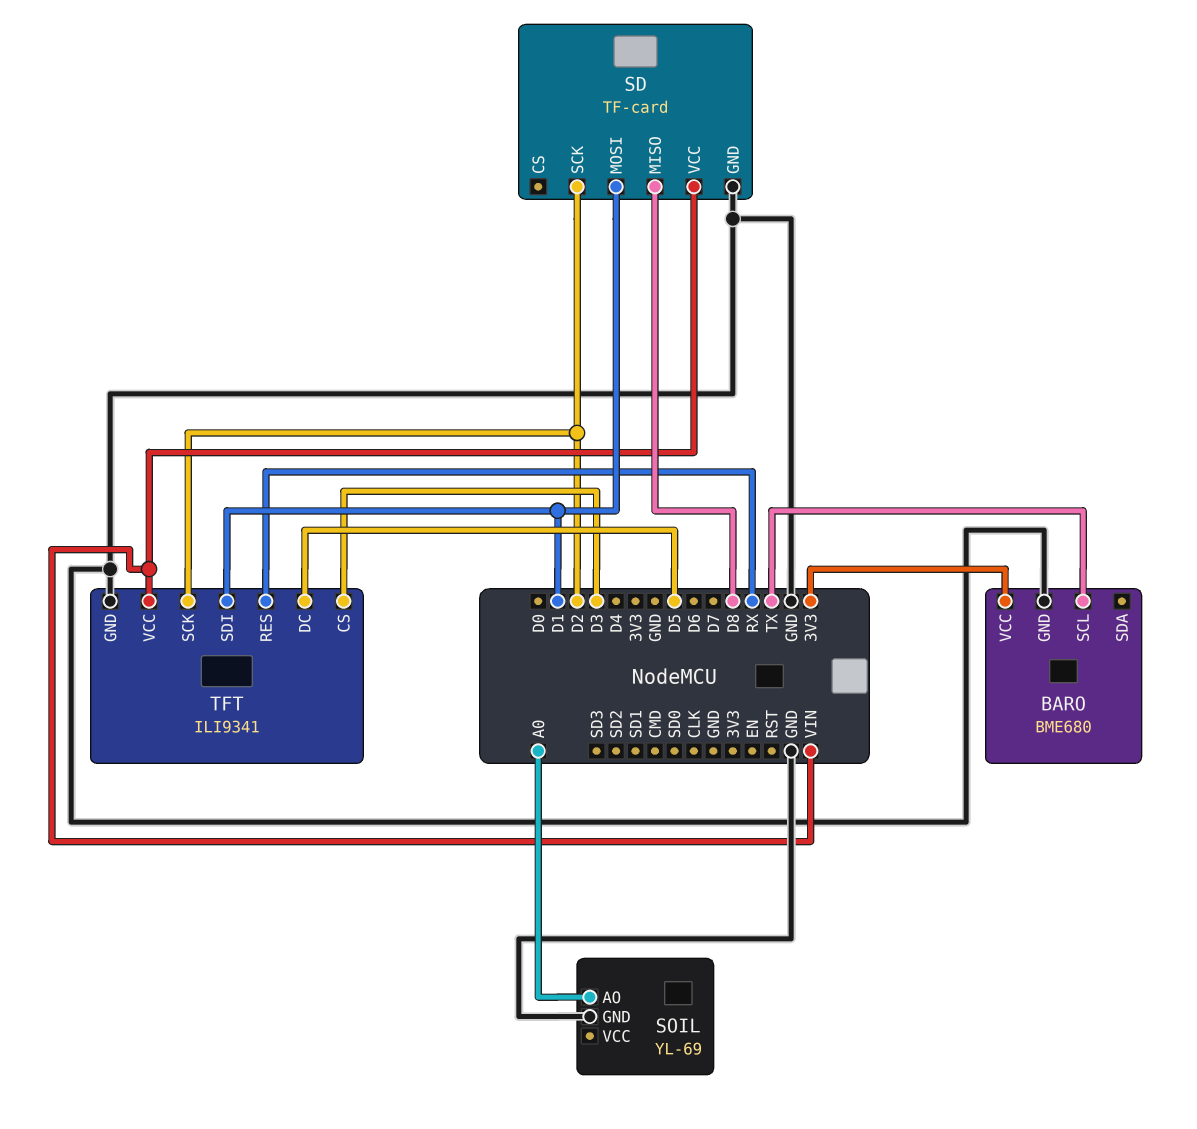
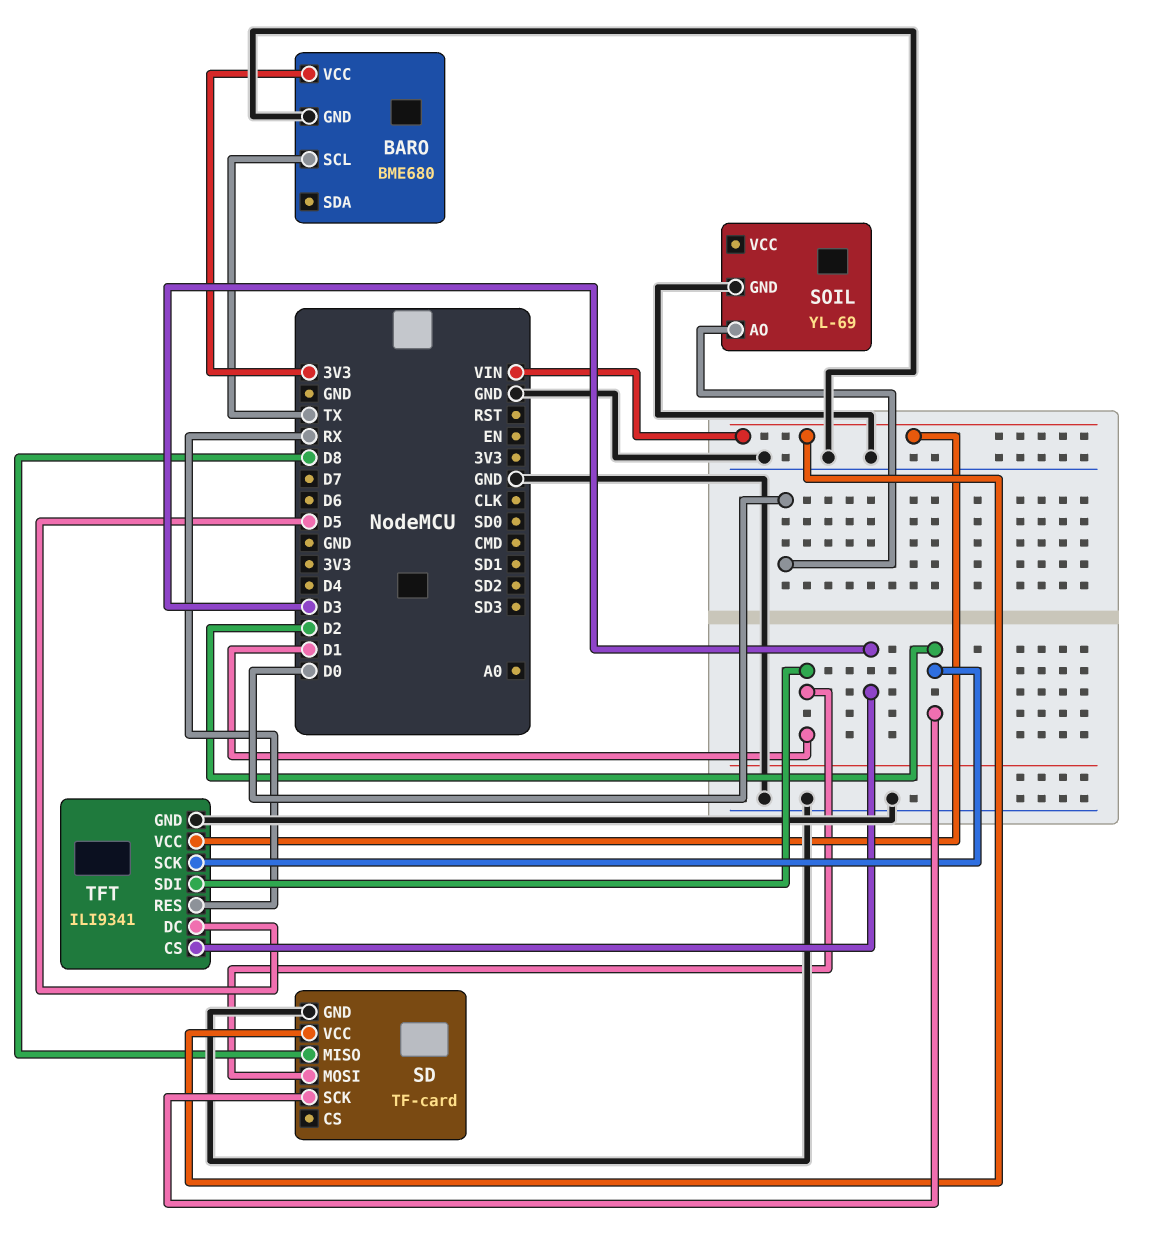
SOIL pin AO: A0 -> D0

